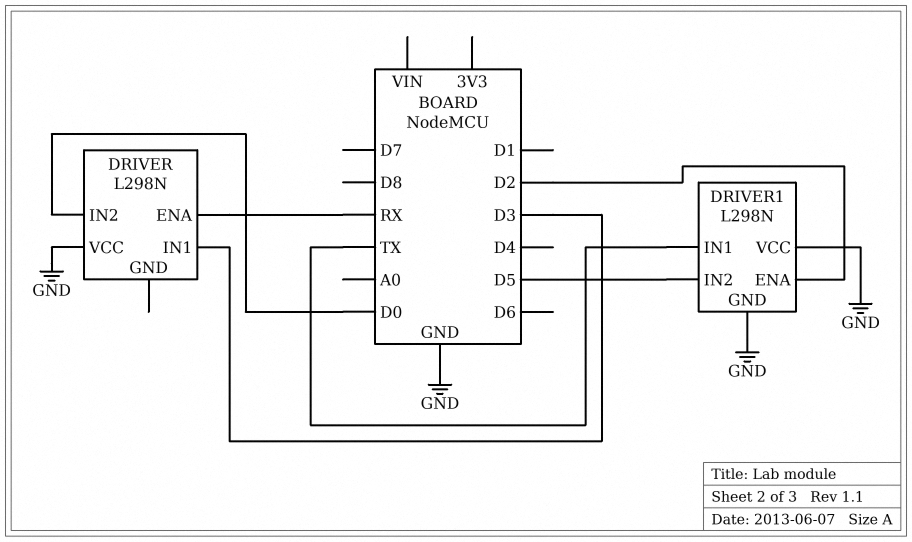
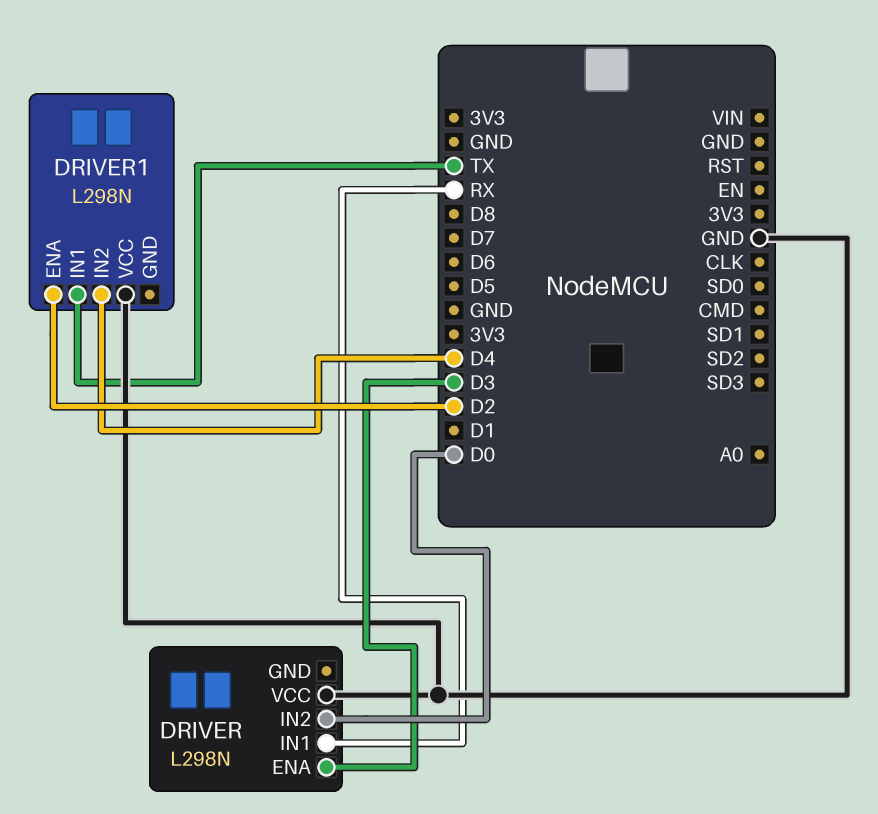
DRIVER pin ENA: RX -> D3
DRIVER pin IN1: D3 -> RX
DRIVER1 pin GND: GND -> none
DRIVER1 pin IN2: D5 -> D4

